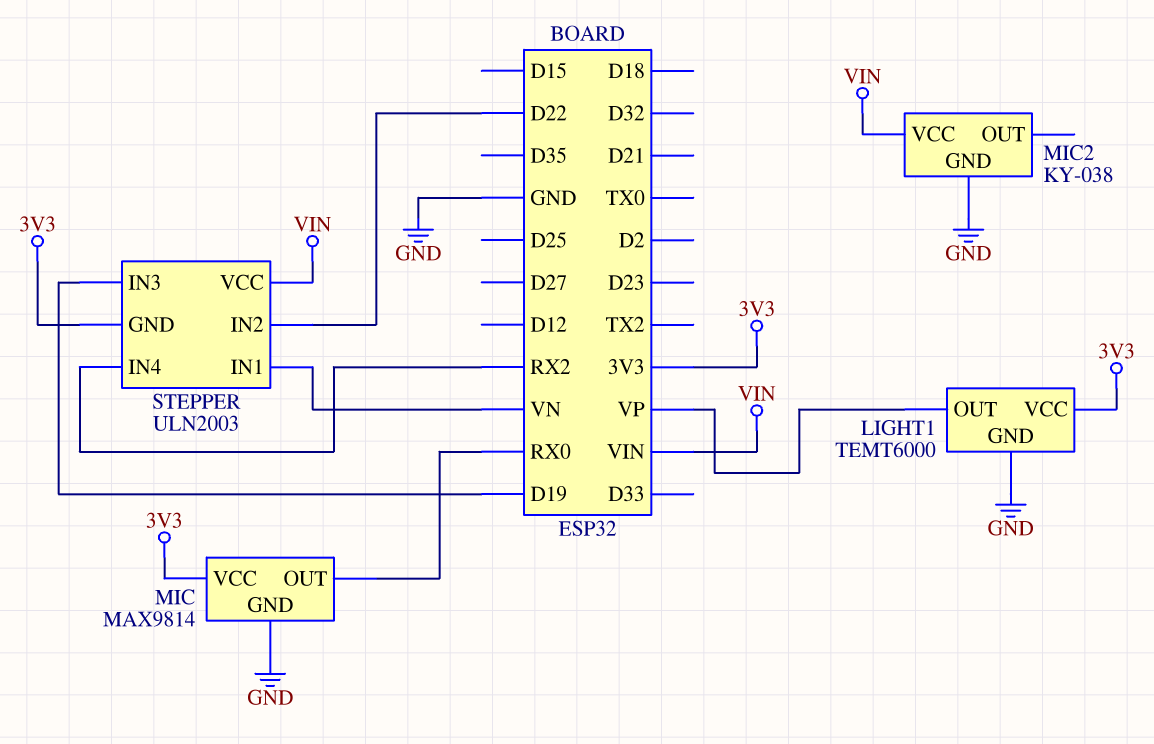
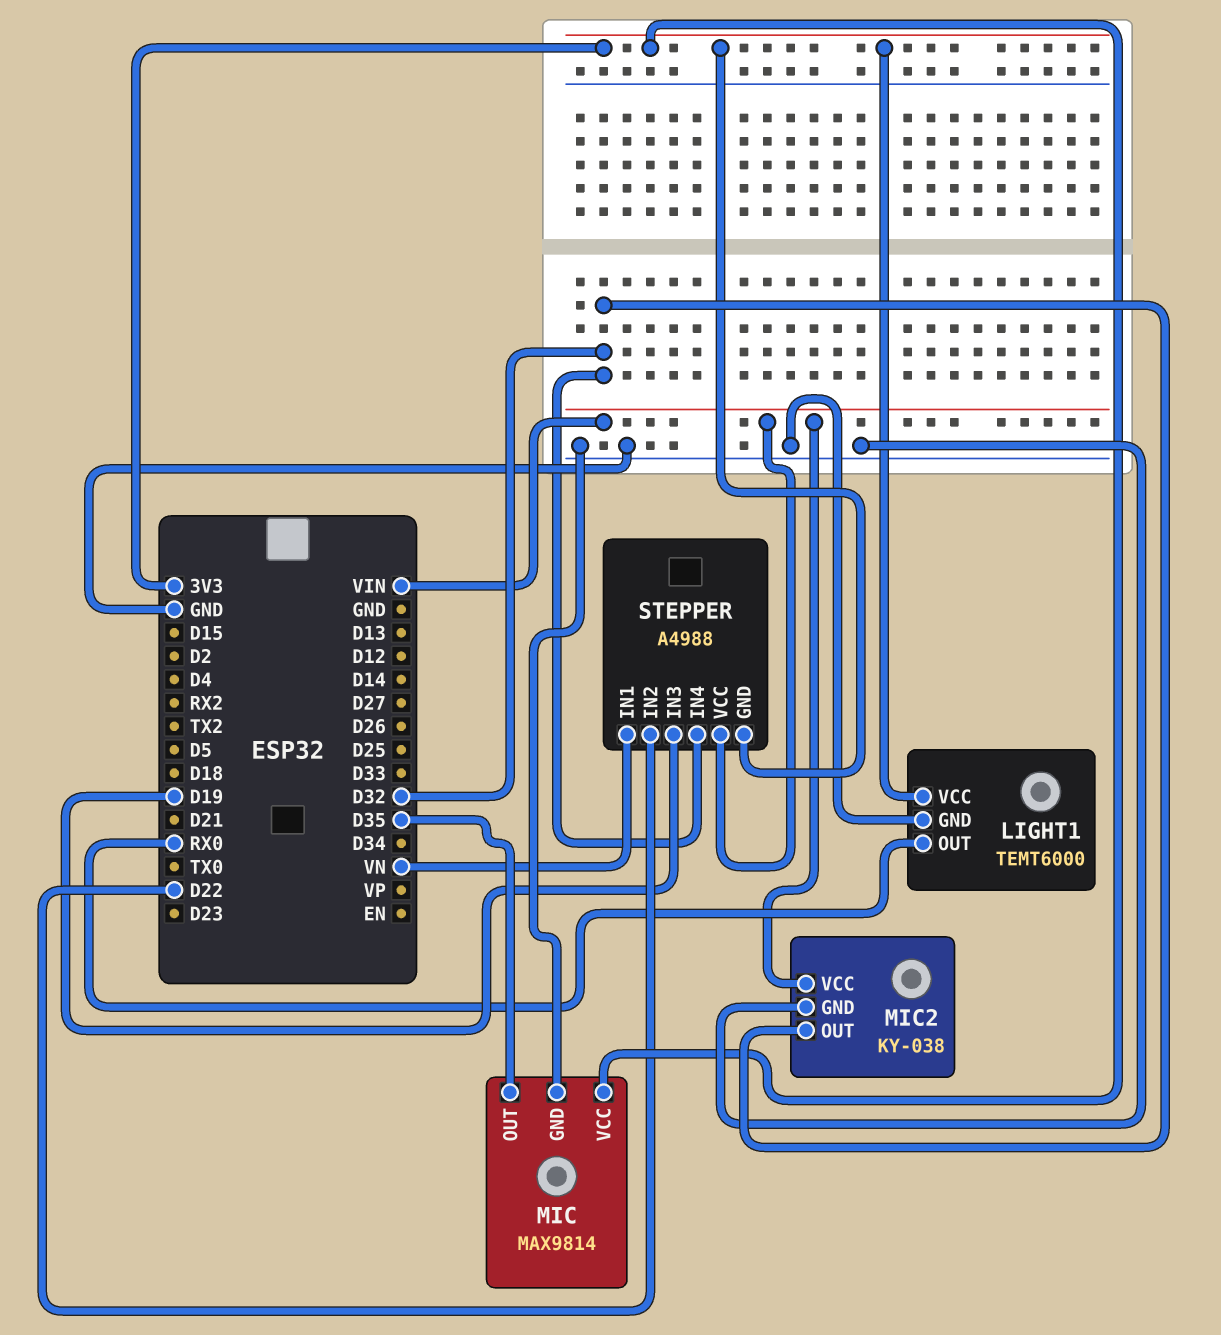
LIGHT1 pin OUT: VP -> RX0
MIC pin OUT: RX0 -> D35
MIC2 pin OUT: none -> D32
STEPPER: ULN2003 -> A4988
STEPPER pin IN4: RX2 -> D32

